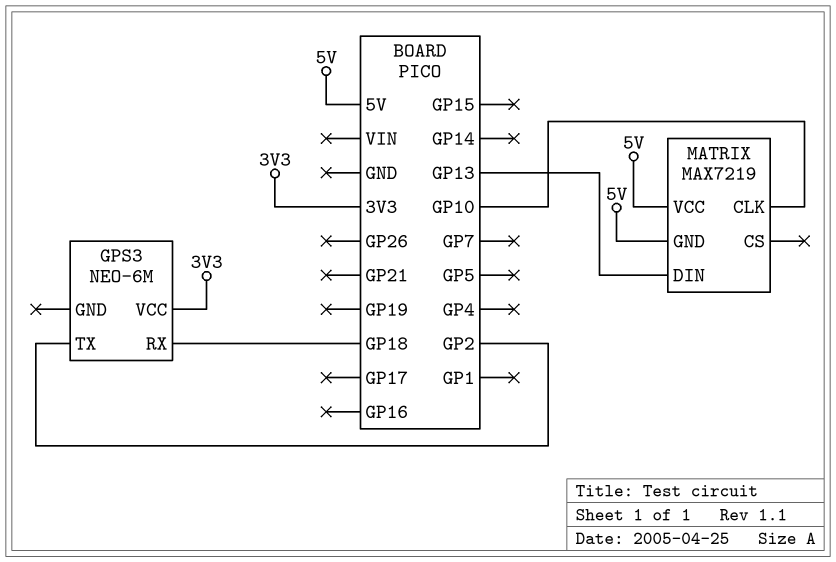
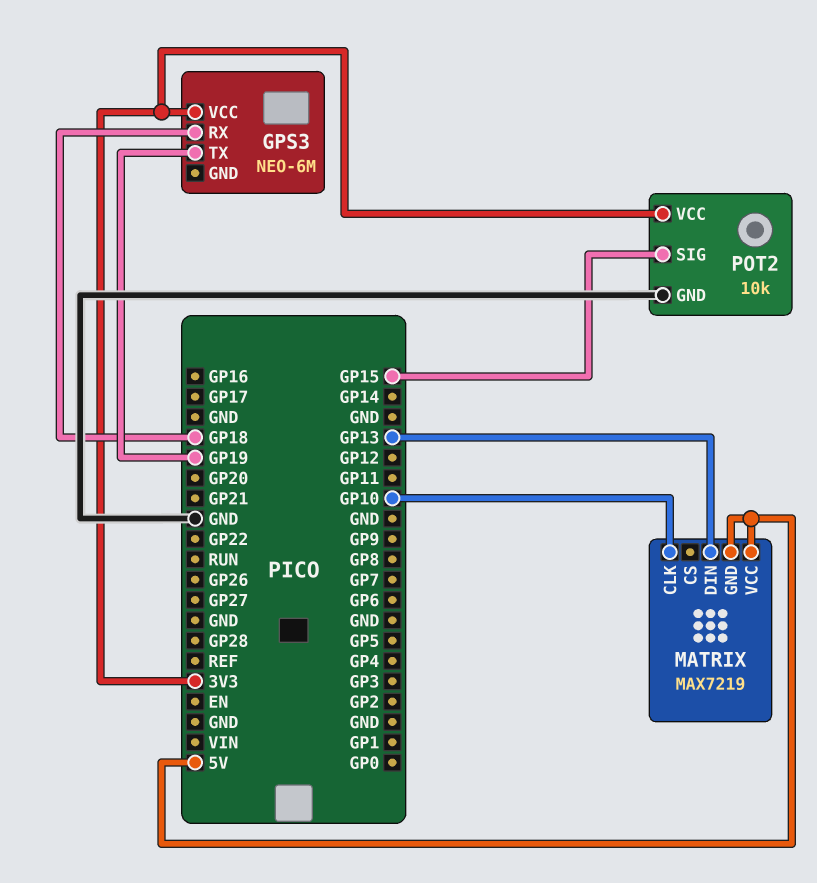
GPS3 pin TX: GP2 -> GP19
POT2: none -> 10k
POT2 pin GND: none -> GND
POT2 pin SIG: none -> GP15
POT2 pin VCC: none -> 3V3

